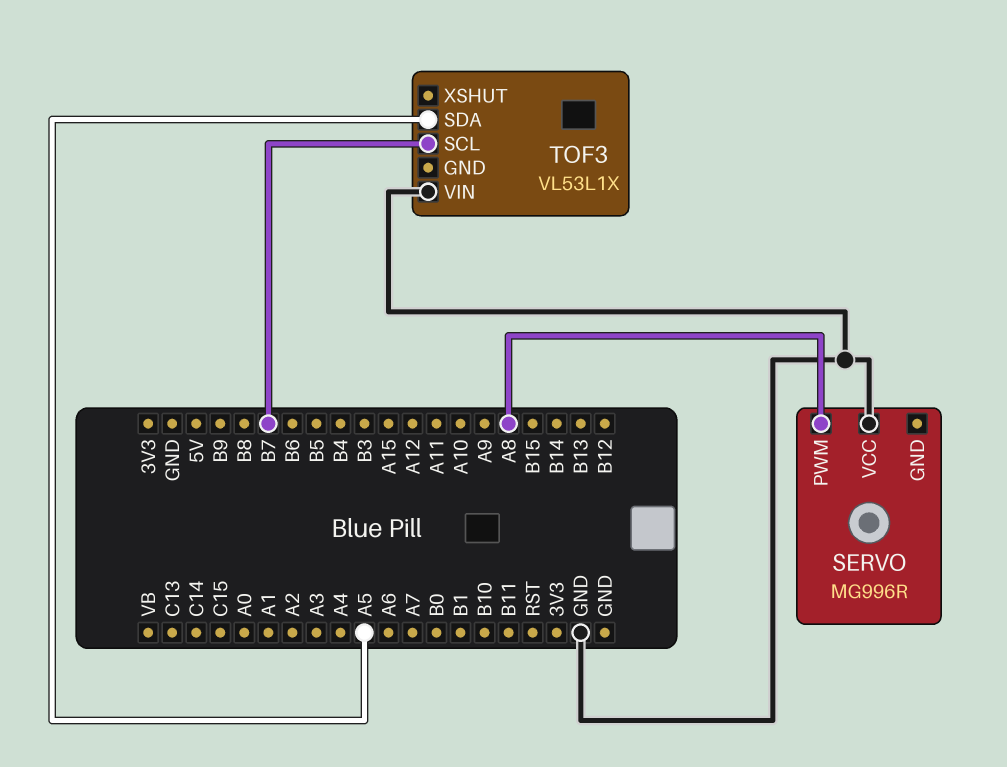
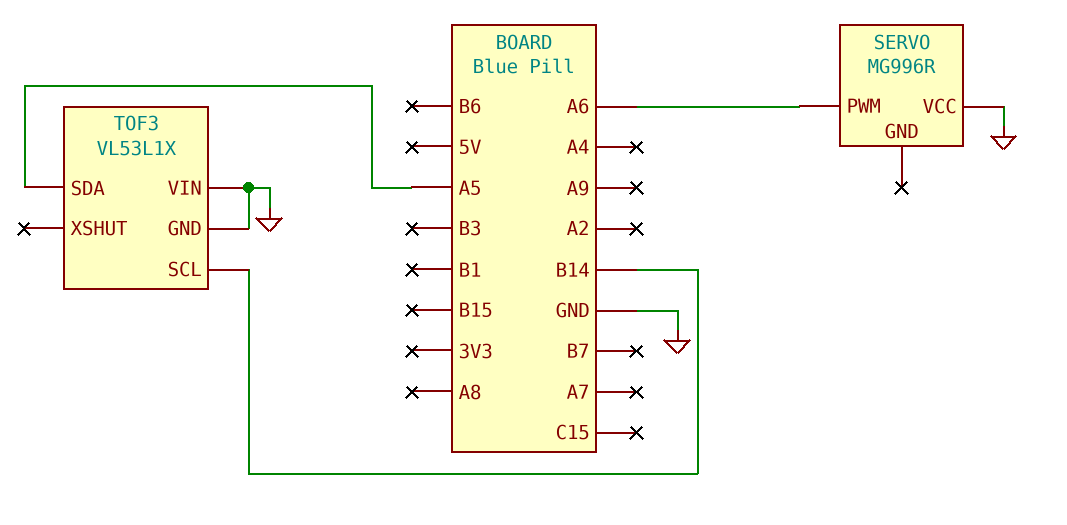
SERVO pin PWM: A8 -> A6
TOF3 pin GND: none -> GND
TOF3 pin SCL: B7 -> B14

